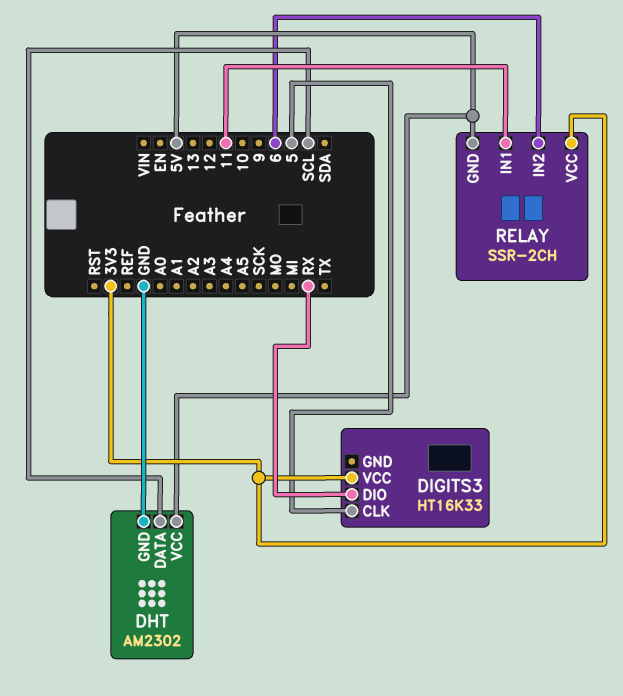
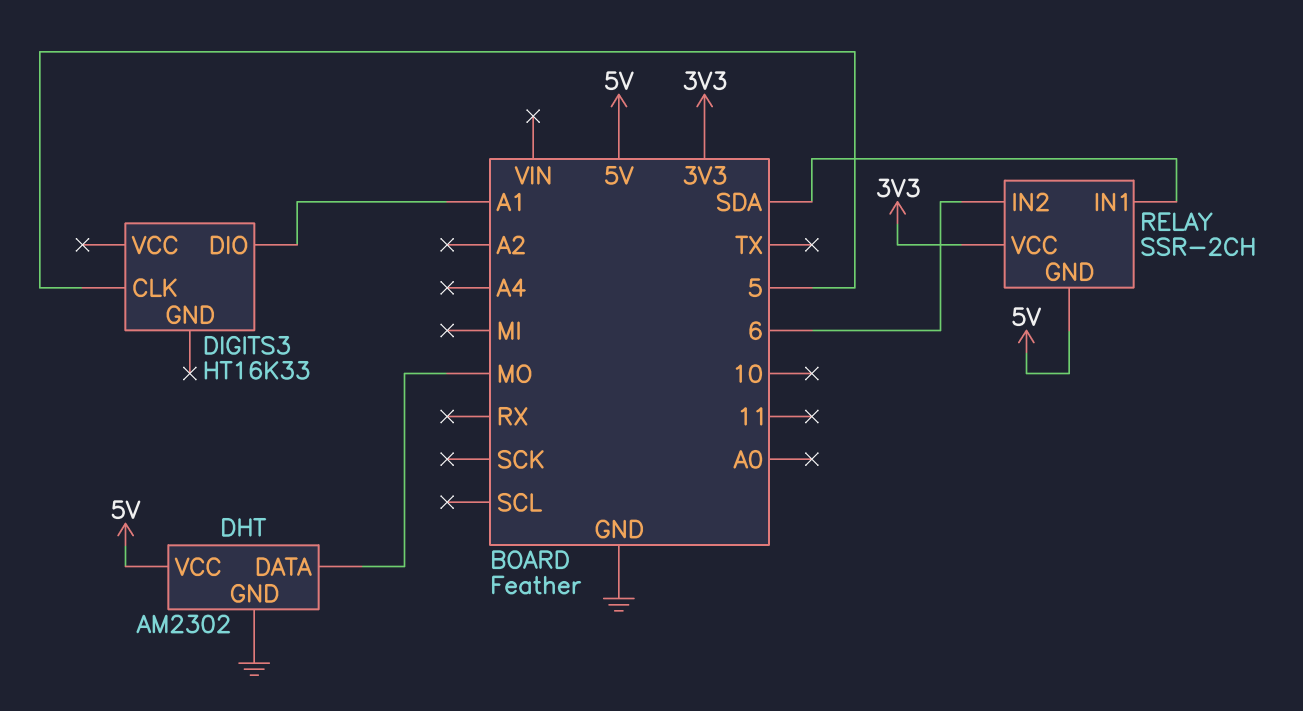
DHT pin DATA: SCL -> MO
DIGITS3 pin DIO: RX -> A1
DIGITS3 pin VCC: 3V3 -> none
RELAY pin IN1: 11 -> SDA

